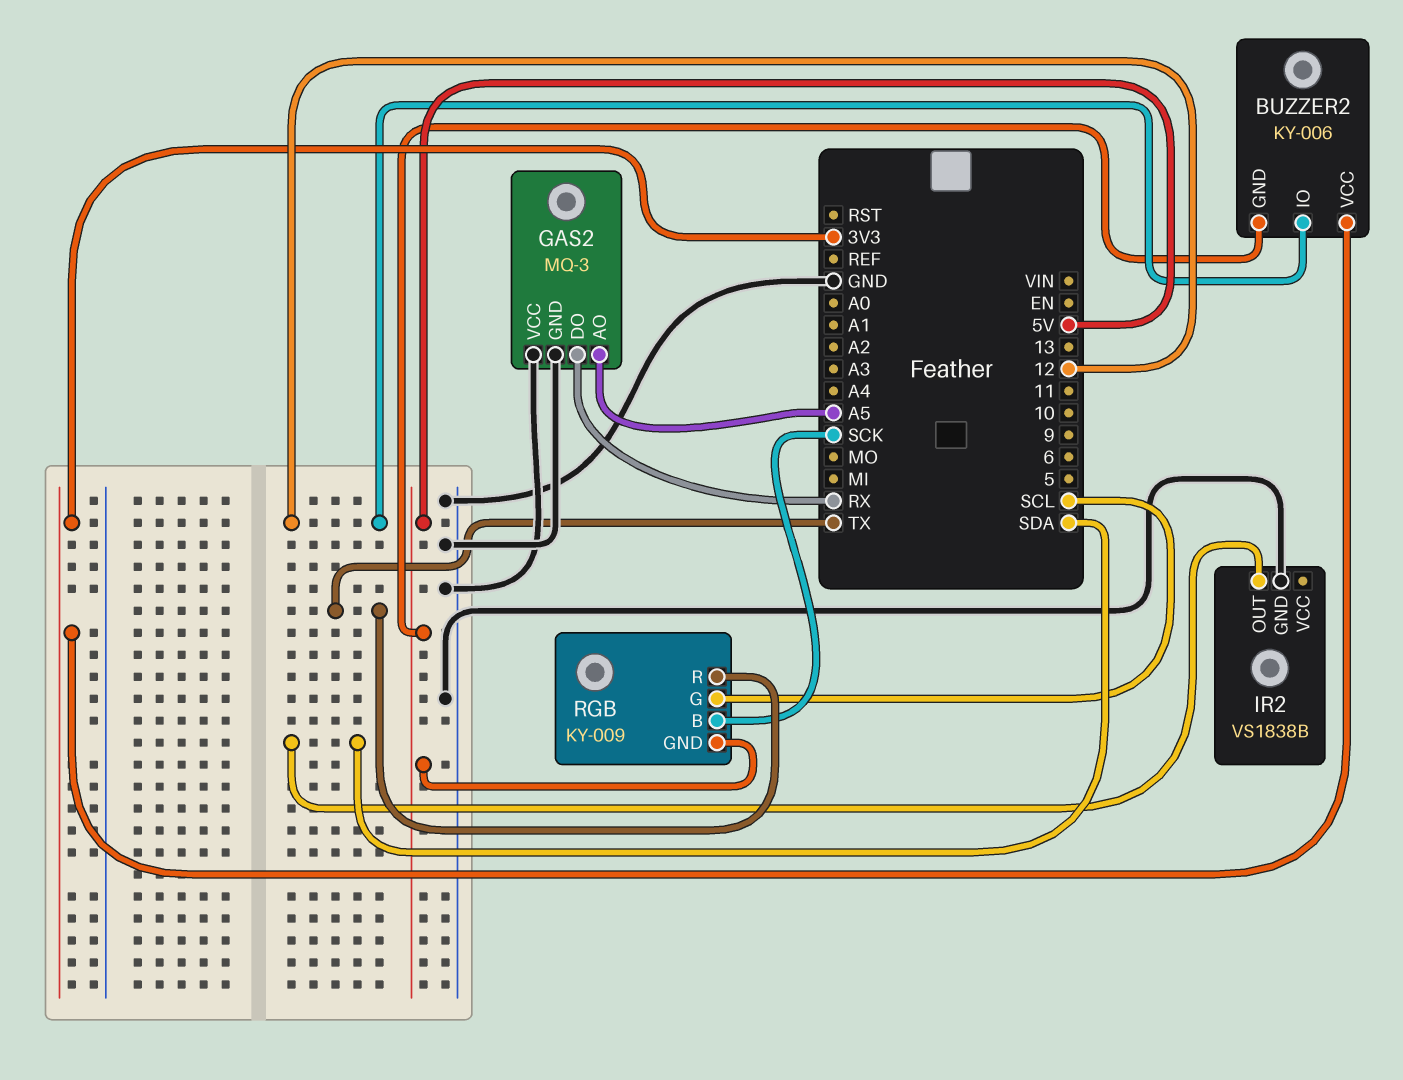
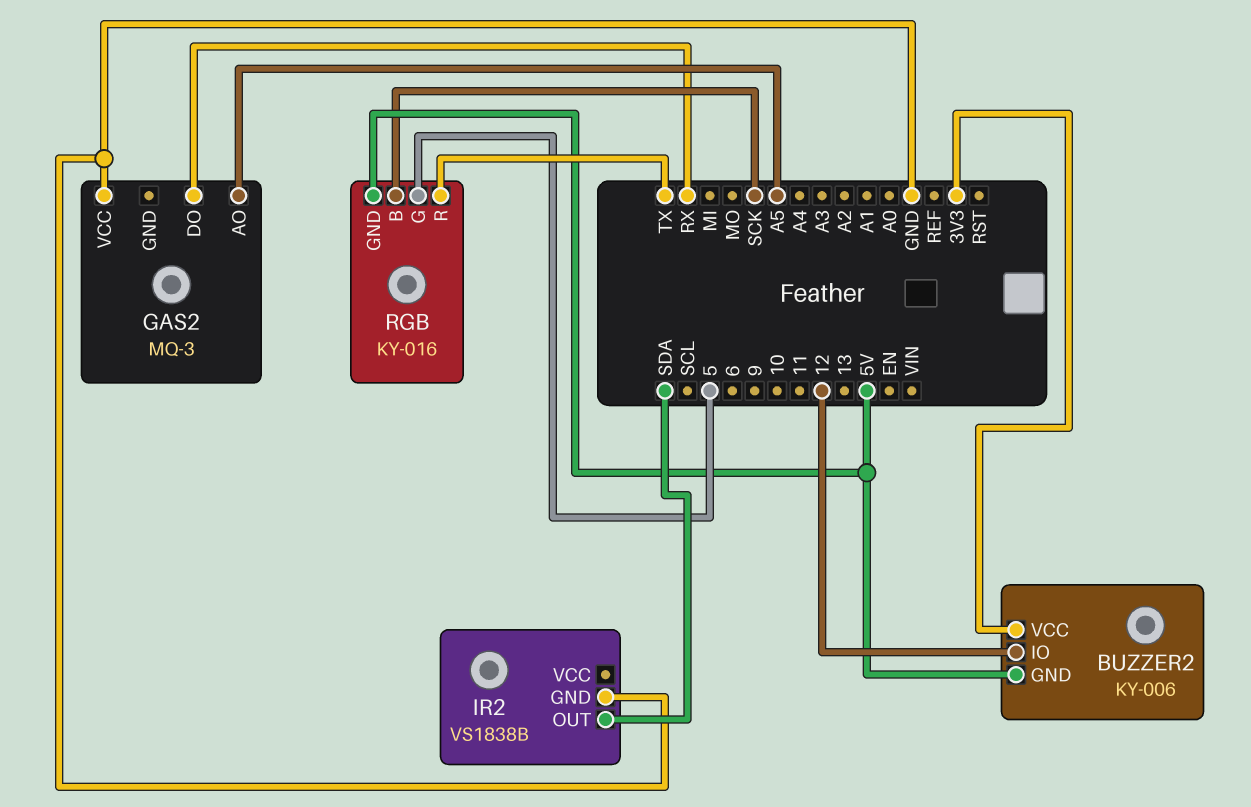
GAS2 pin GND: GND -> none
RGB: KY-009 -> KY-016
RGB pin G: SCL -> 5

